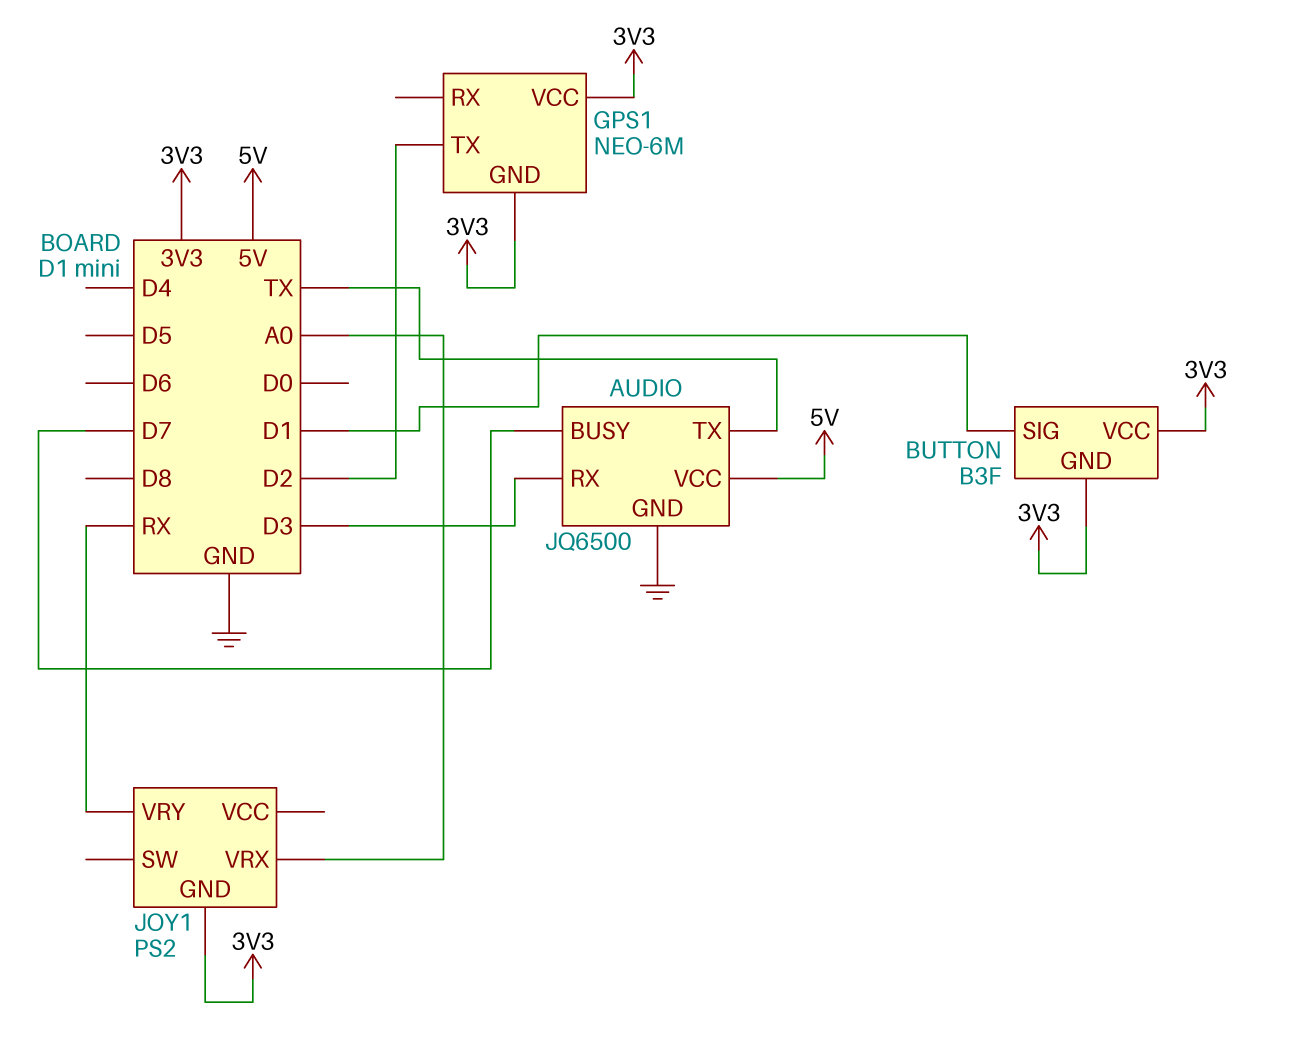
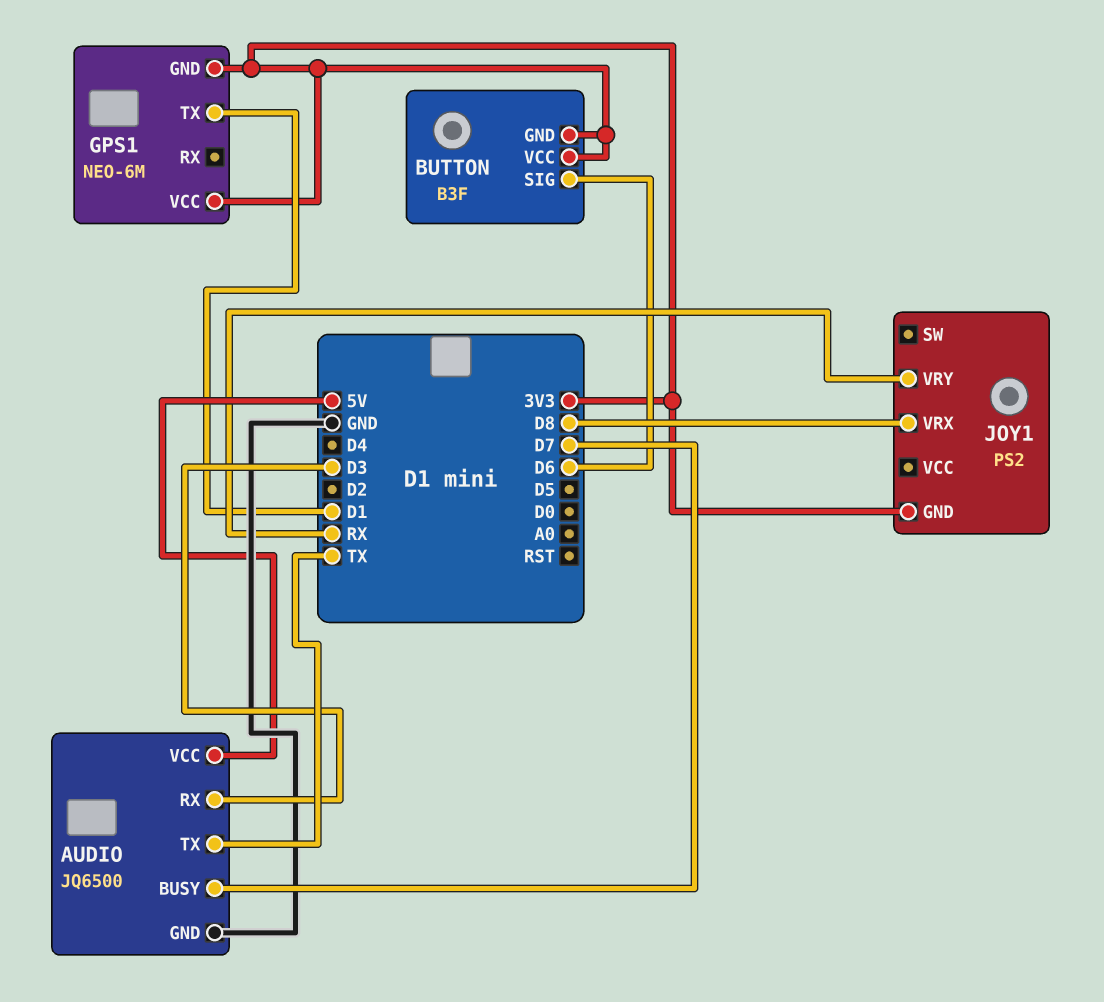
BUTTON pin SIG: D1 -> D6
GPS1 pin TX: D2 -> D1
JOY1 pin VRX: A0 -> D8

